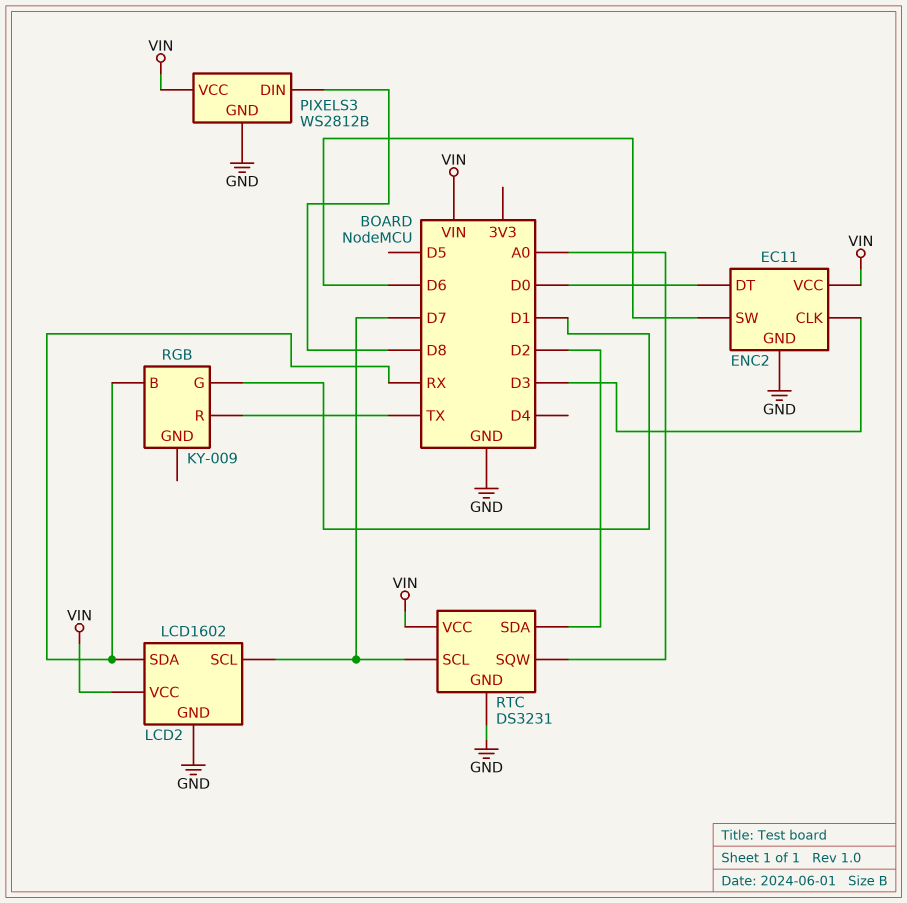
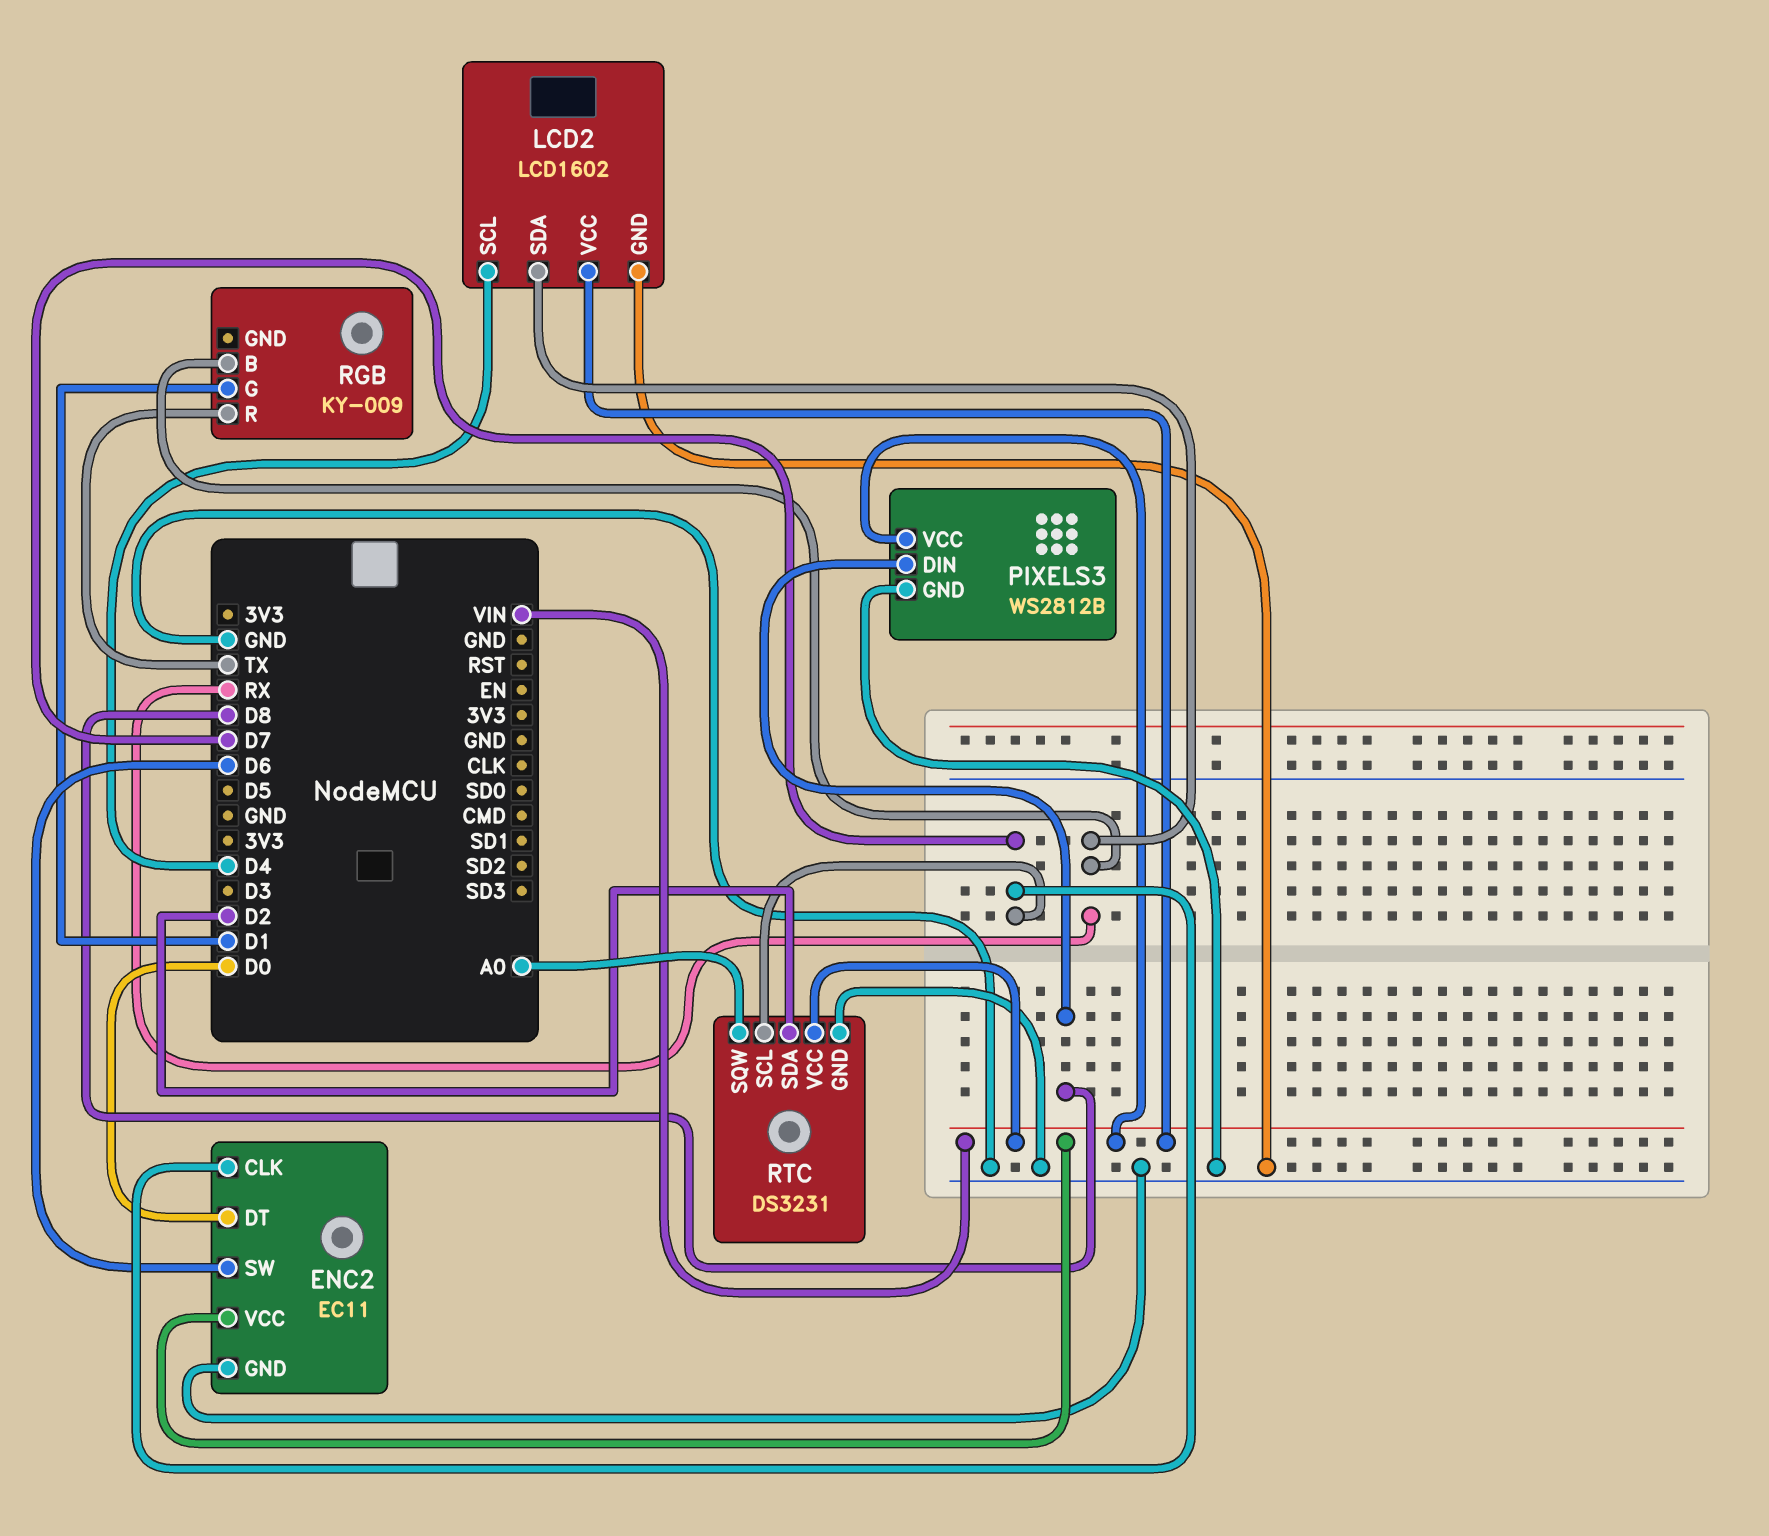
ENC2 pin CLK: D3 -> D7
LCD2 pin SCL: D7 -> D4

